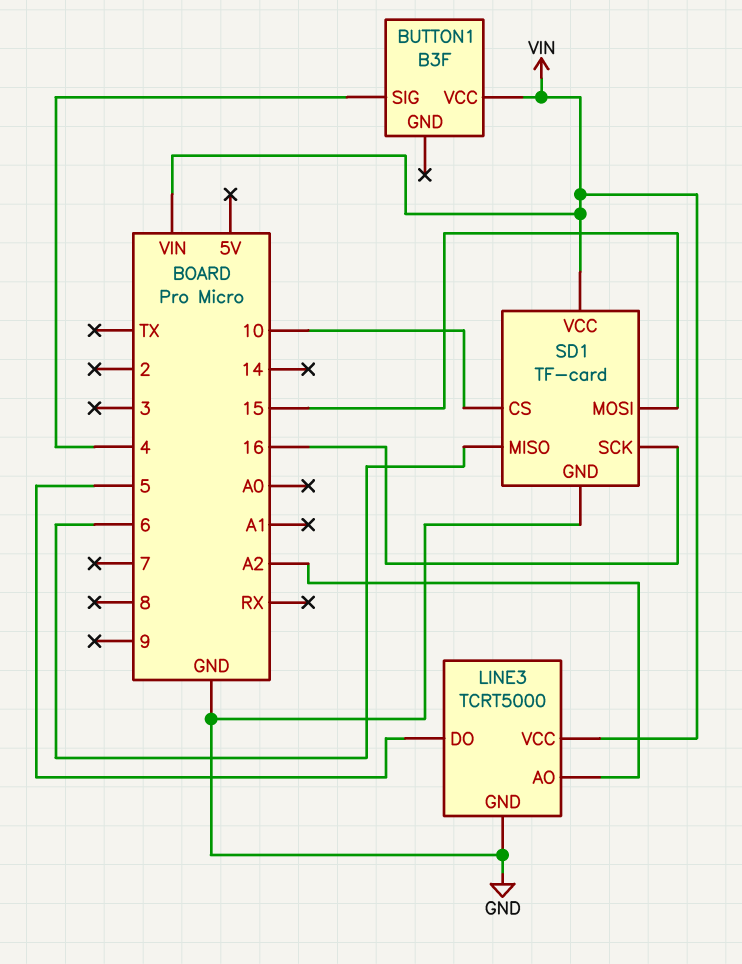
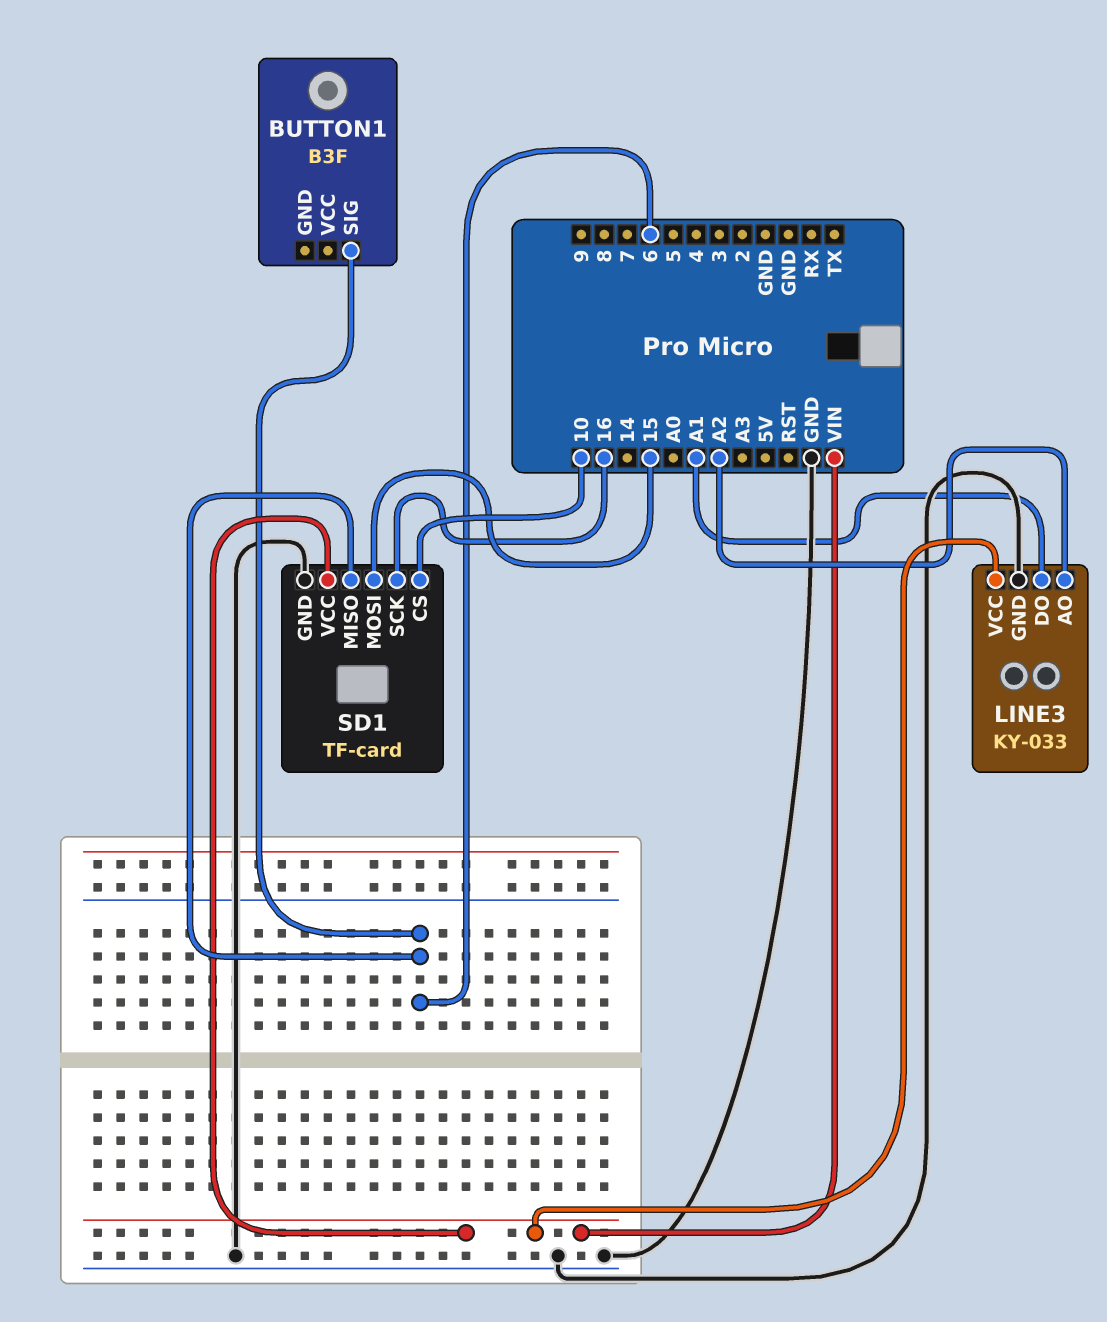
BUTTON1 pin SIG: 4 -> 6
BUTTON1 pin VCC: VIN -> none
LINE3: TCRT5000 -> KY-033
LINE3 pin DO: 5 -> A1

